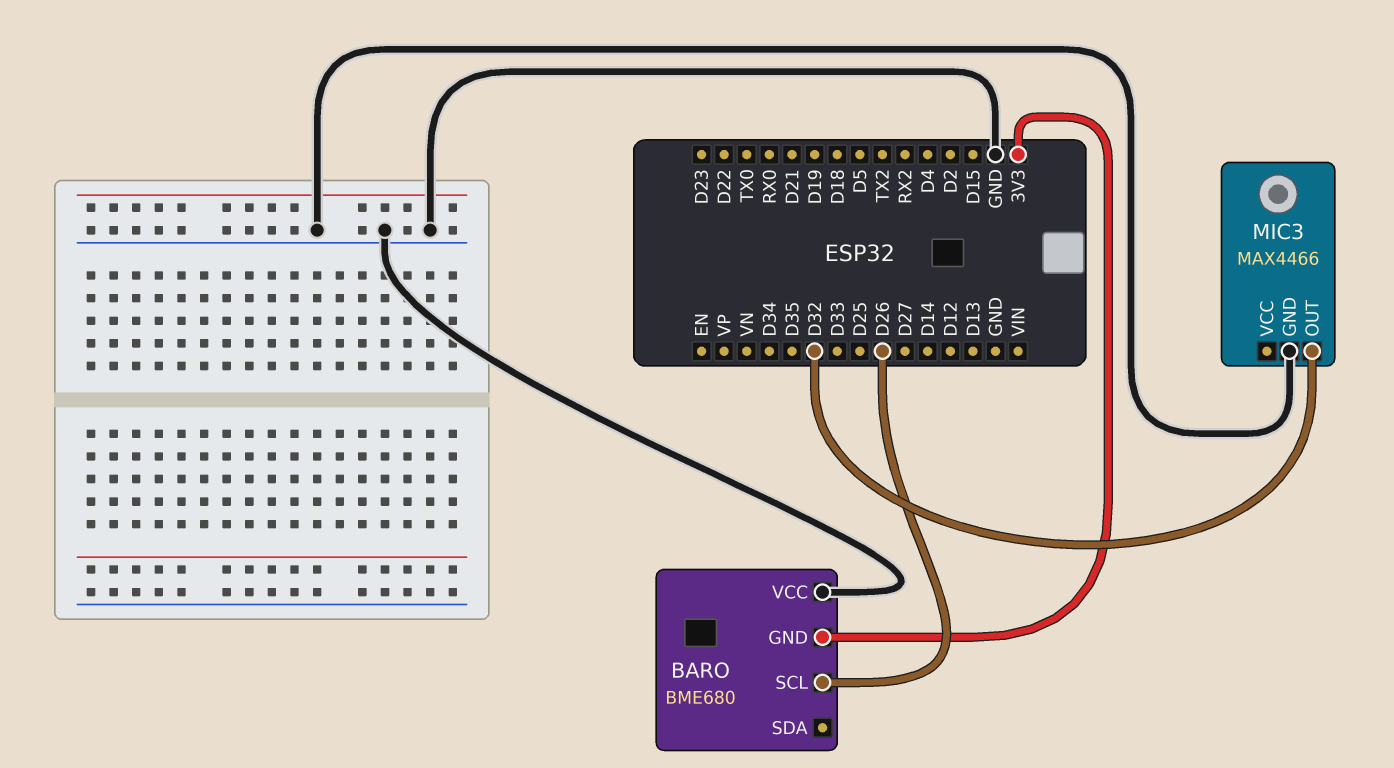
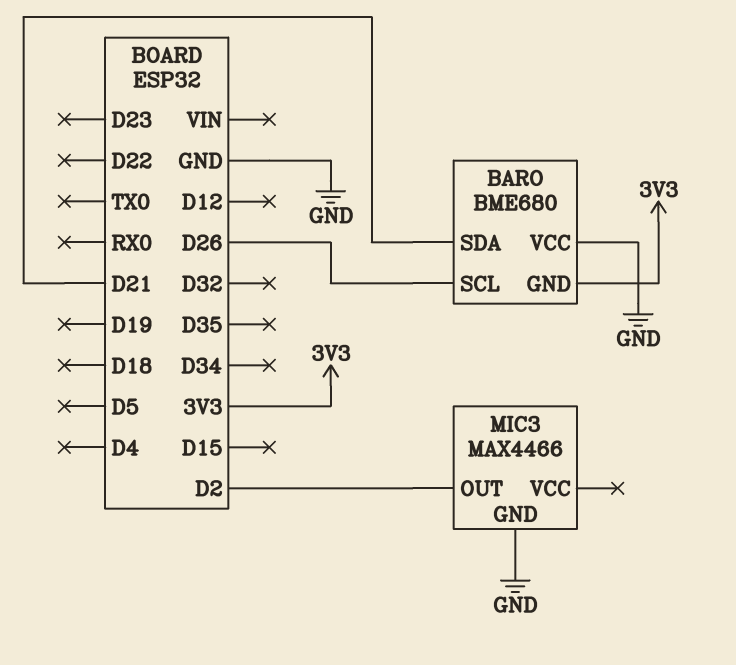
BARO pin SDA: none -> D21
MIC3 pin OUT: D32 -> D2

